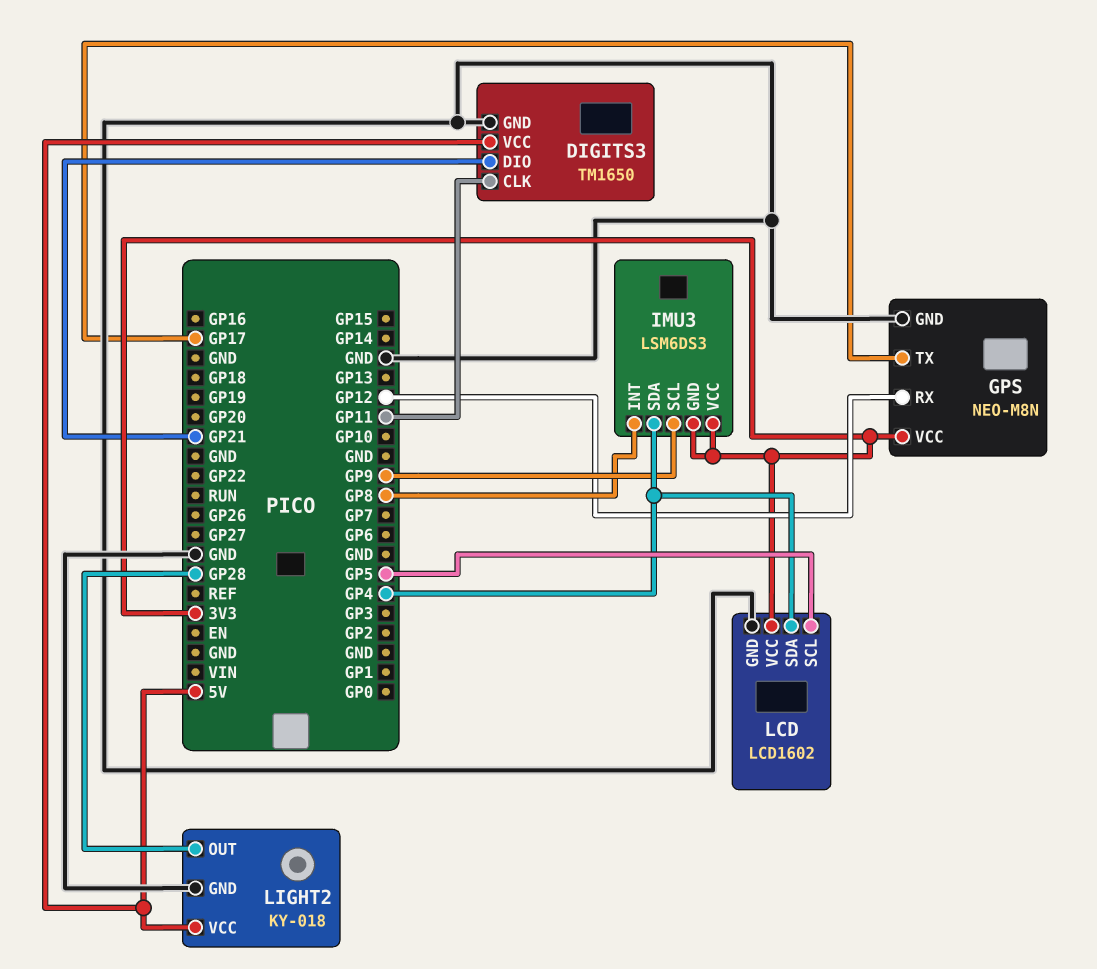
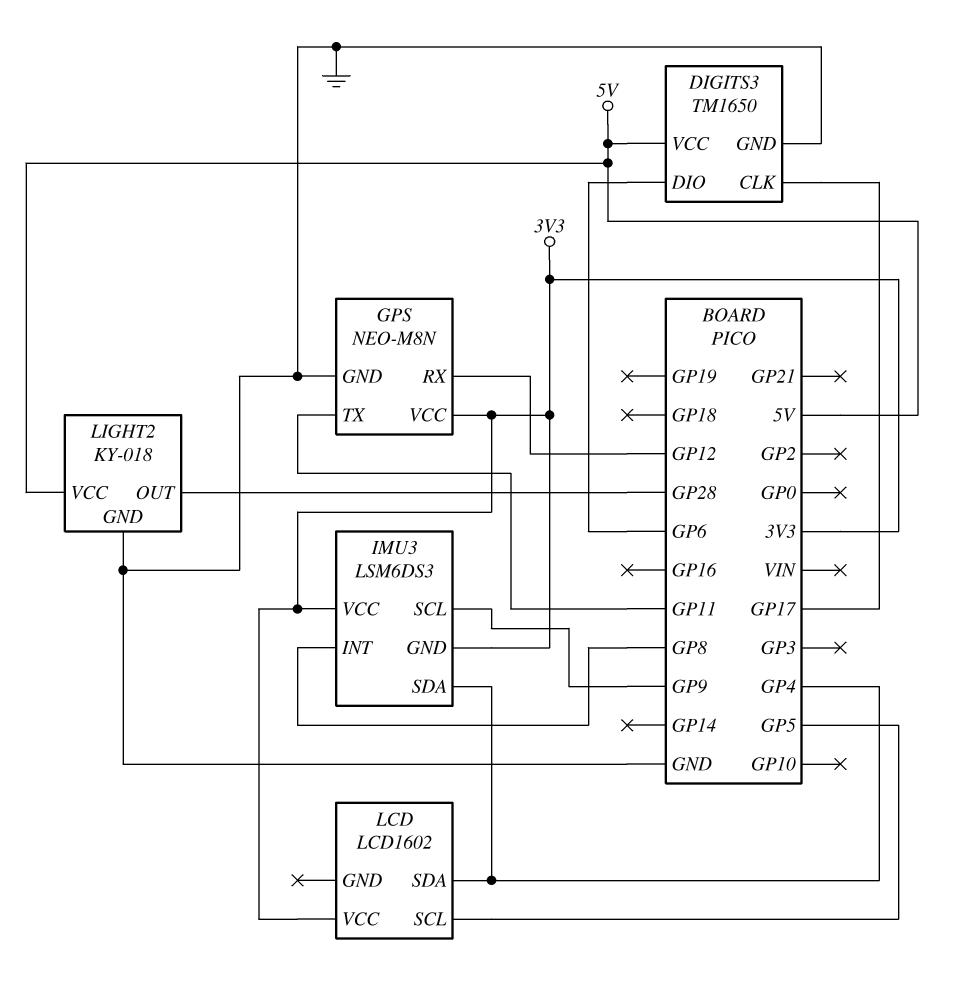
DIGITS3 pin CLK: GP11 -> GP17
DIGITS3 pin DIO: GP21 -> GP6
GPS pin TX: GP17 -> GP11
LCD pin GND: GND -> none

